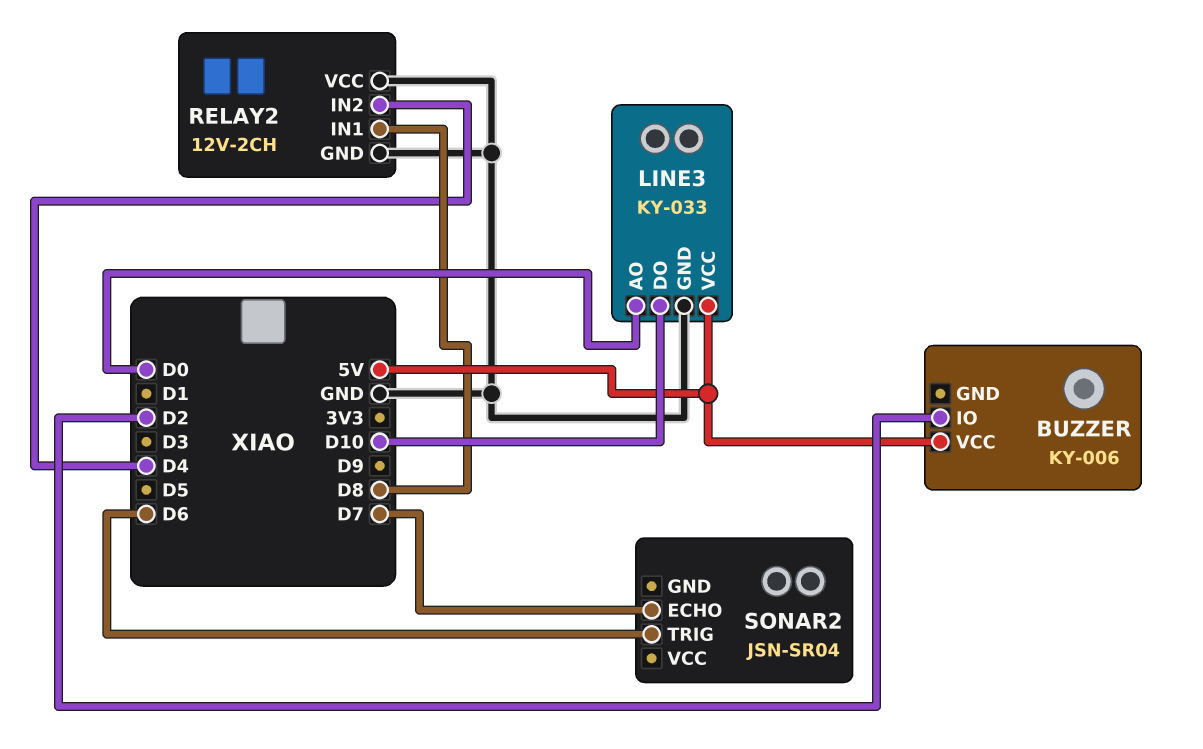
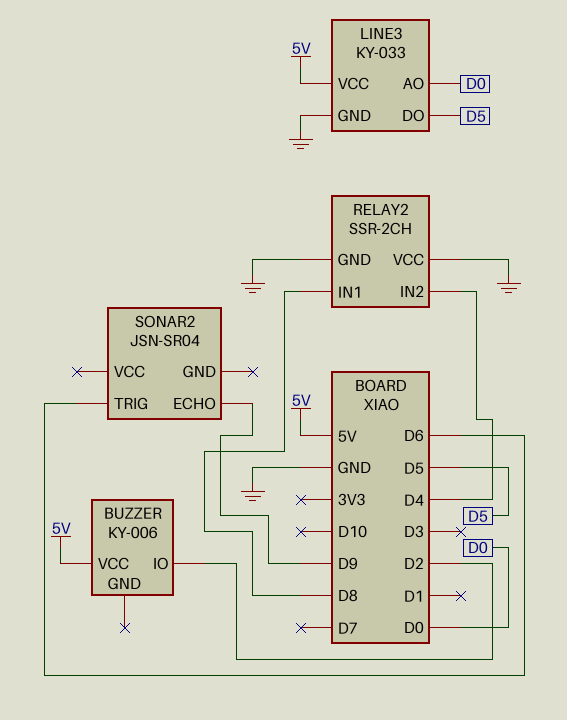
LINE3 pin DO: D10 -> D5
RELAY2: 12V-2CH -> SSR-2CH
SONAR2 pin ECHO: D7 -> D9

